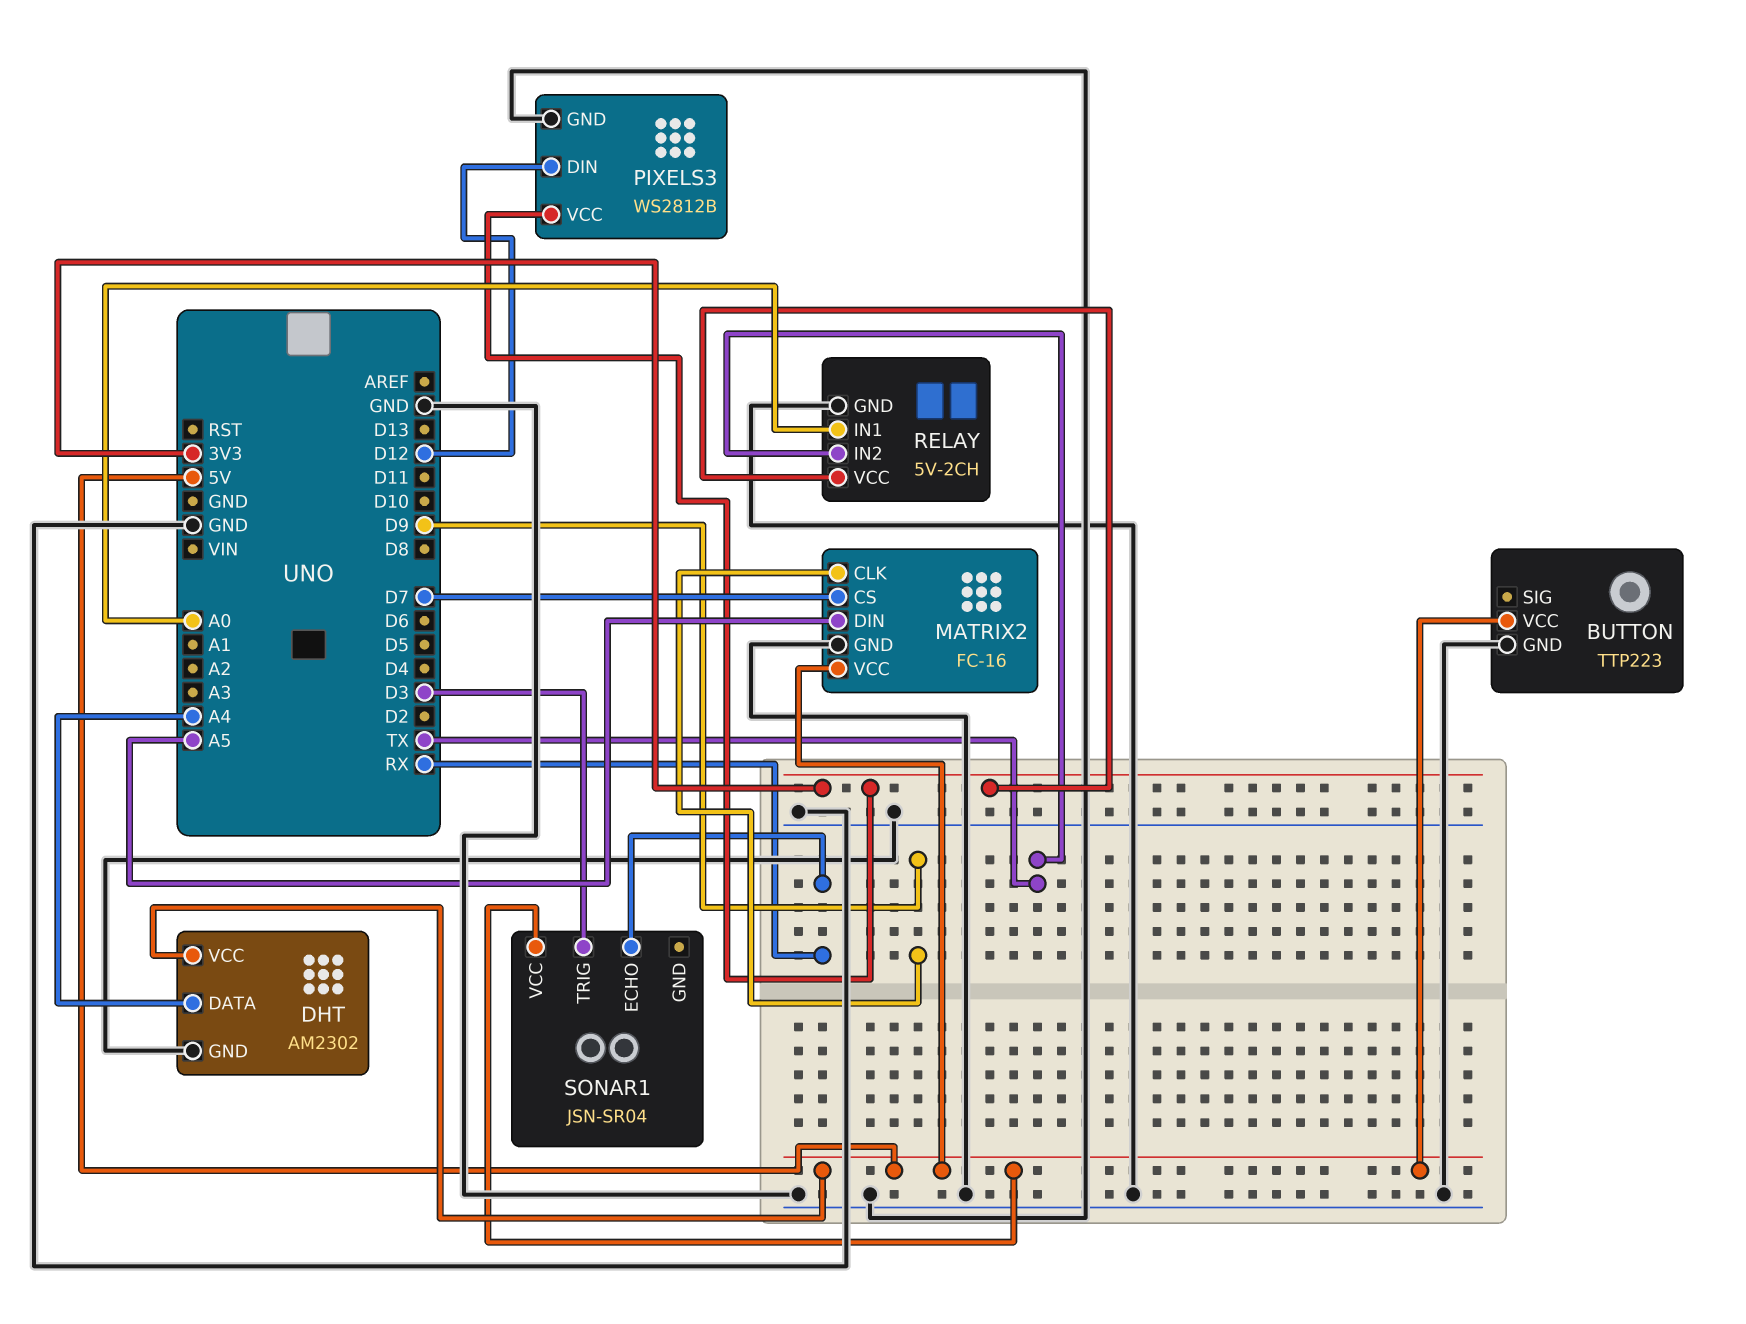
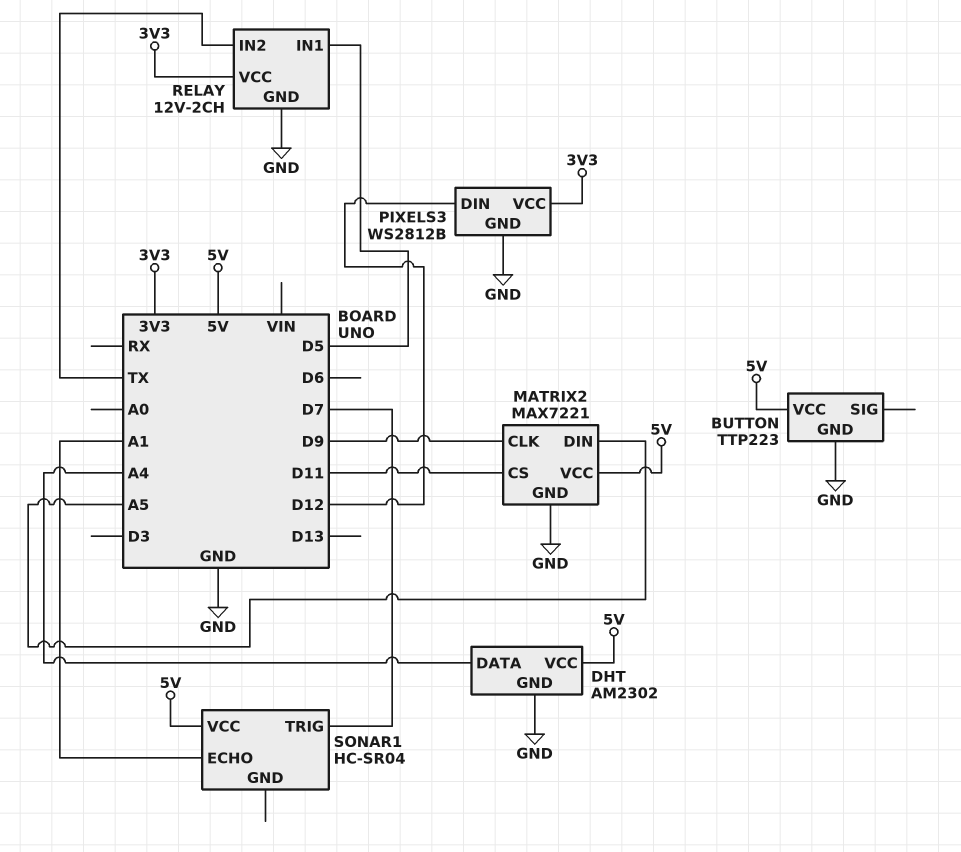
MATRIX2: FC-16 -> MAX7221
MATRIX2 pin CS: D7 -> D11
RELAY: 5V-2CH -> 12V-2CH
RELAY pin IN1: A0 -> D5
SONAR1: JSN-SR04 -> HC-SR04
SONAR1 pin ECHO: RX -> A1
SONAR1 pin TRIG: D3 -> D7

